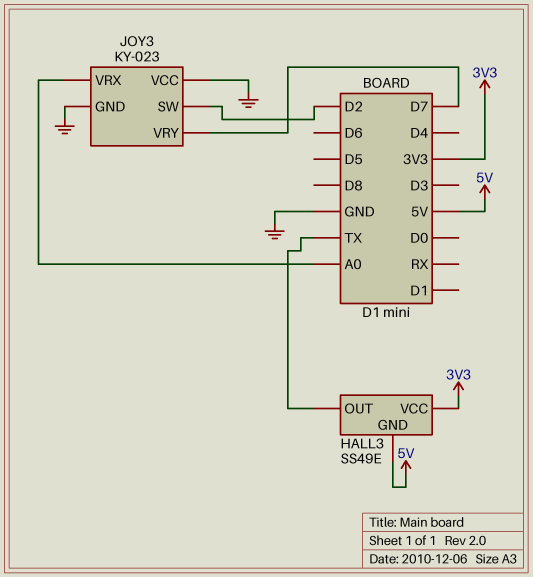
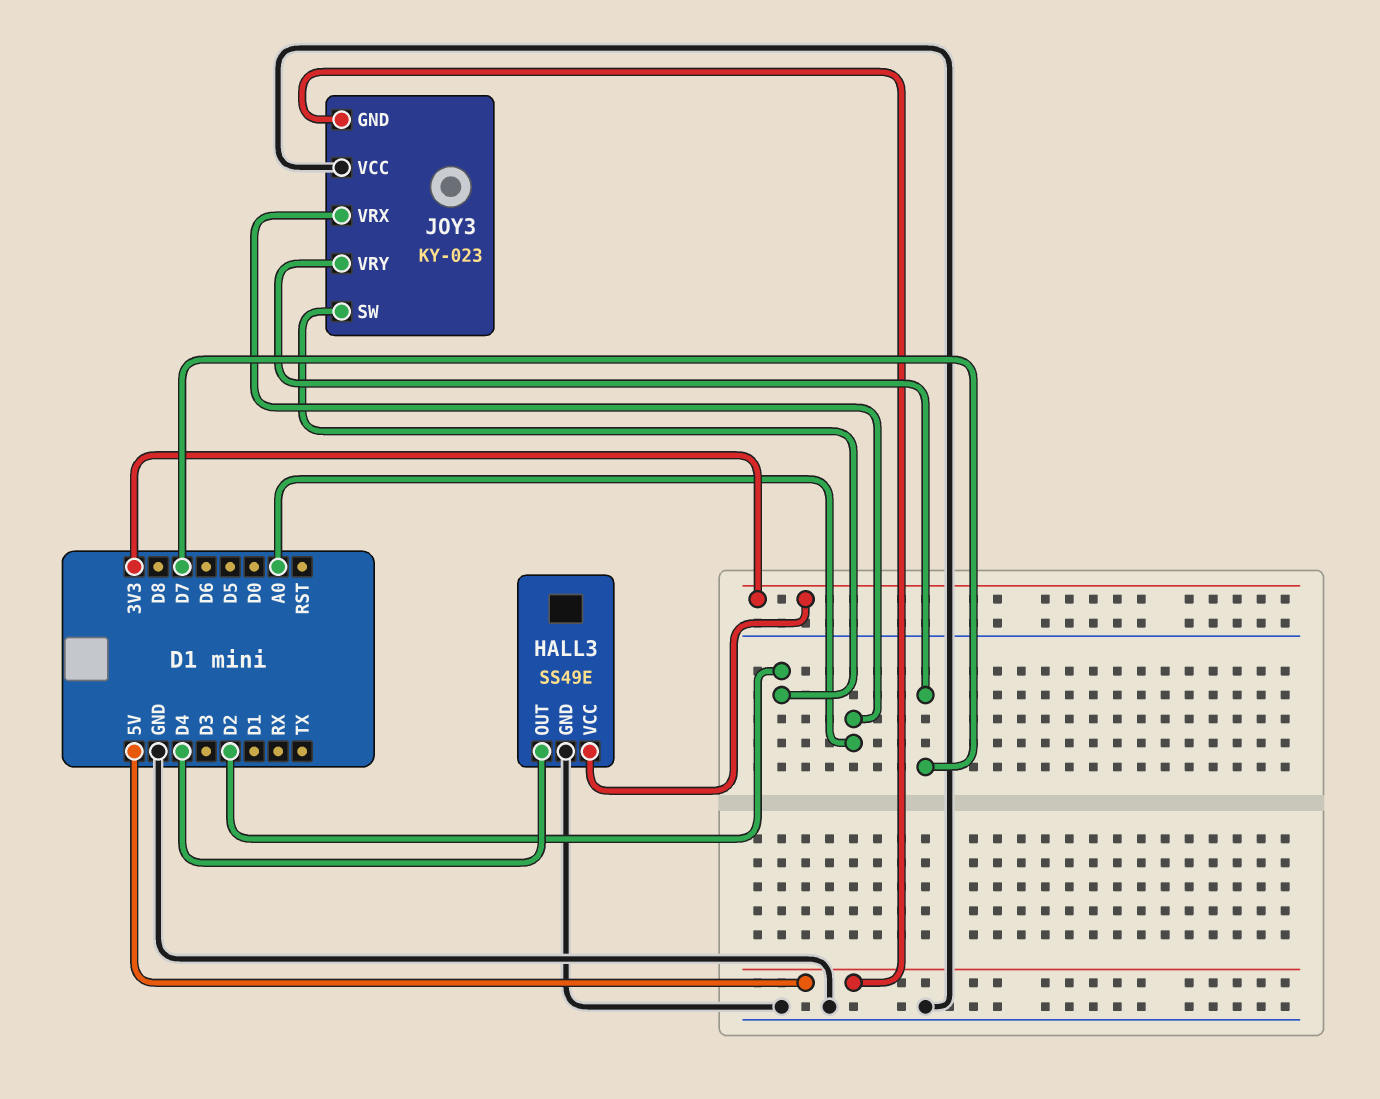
HALL3 pin GND: 5V -> GND
HALL3 pin OUT: TX -> D4
JOY3 pin GND: GND -> 5V

